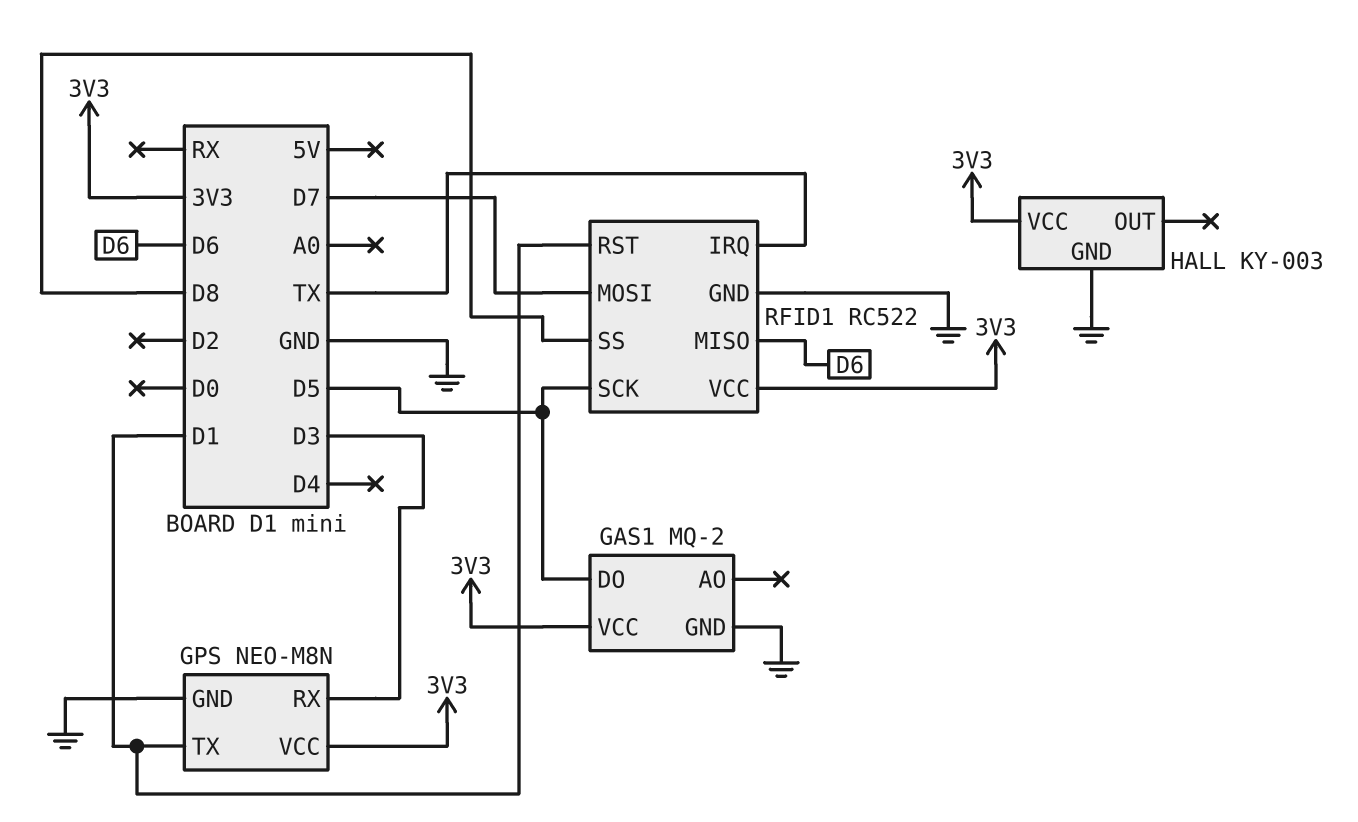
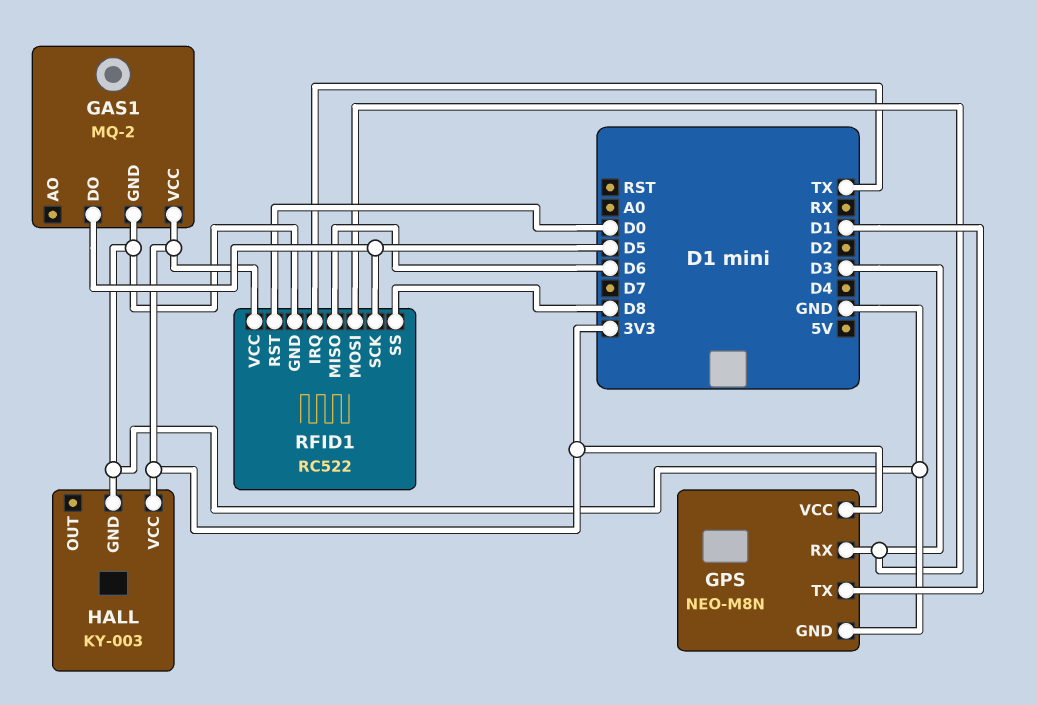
RFID1 pin MOSI: D7 -> D3
RFID1 pin RST: D1 -> D0

